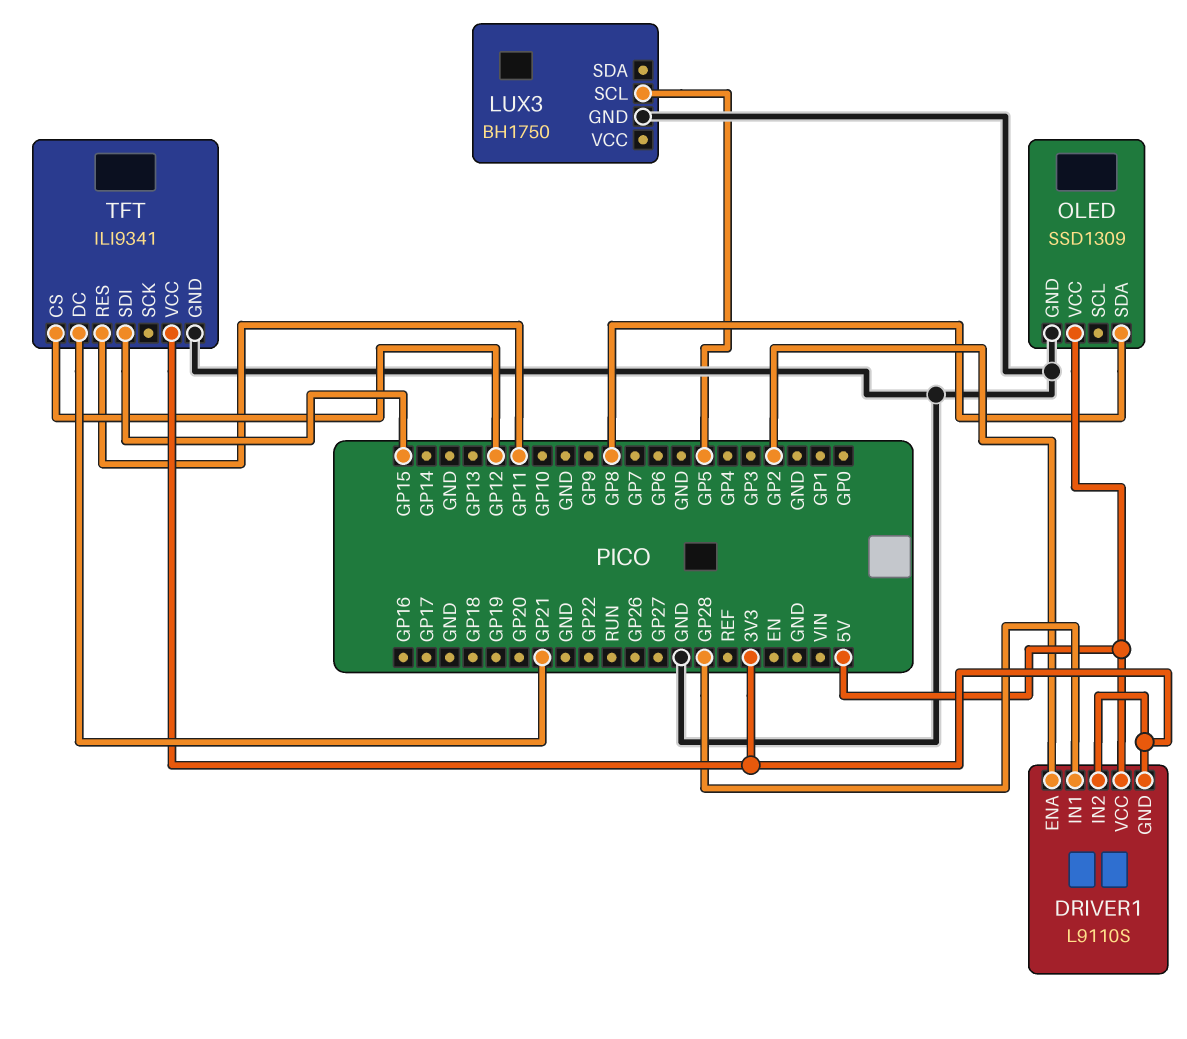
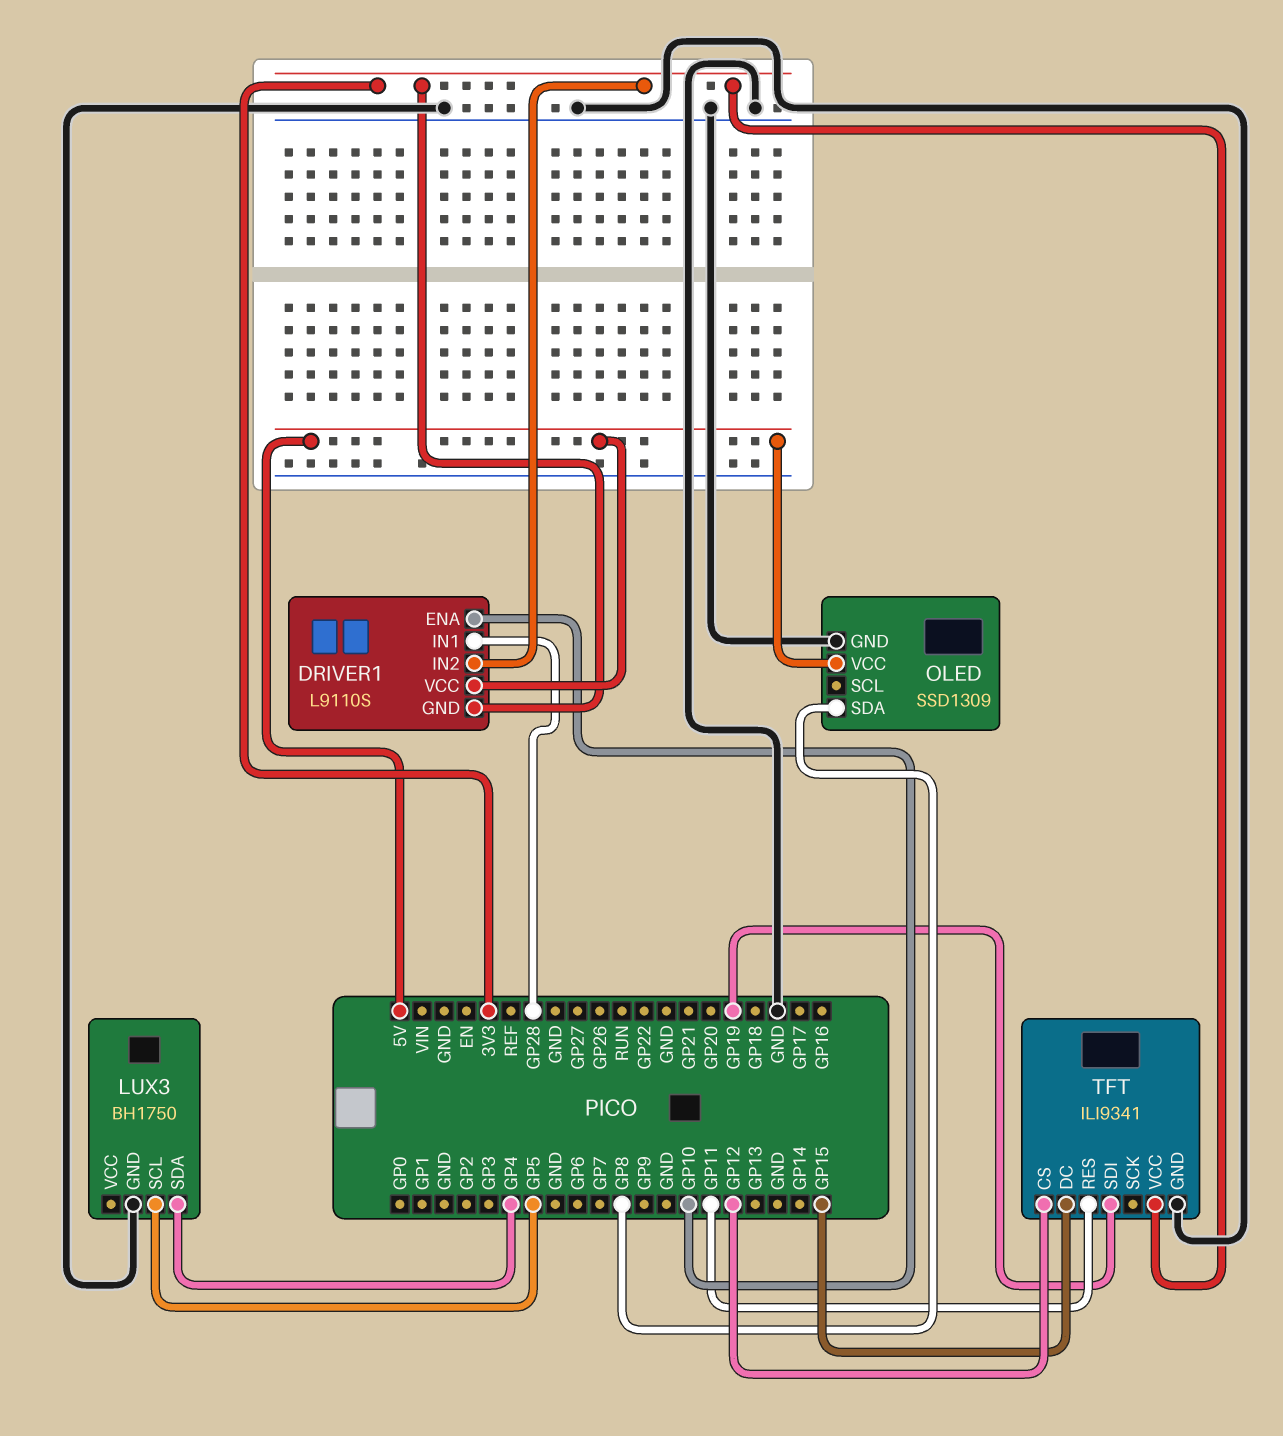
DRIVER1 pin ENA: GP2 -> GP10
LUX3 pin SDA: none -> GP4
TFT pin DC: GP21 -> GP15
TFT pin SDI: GP15 -> GP19

